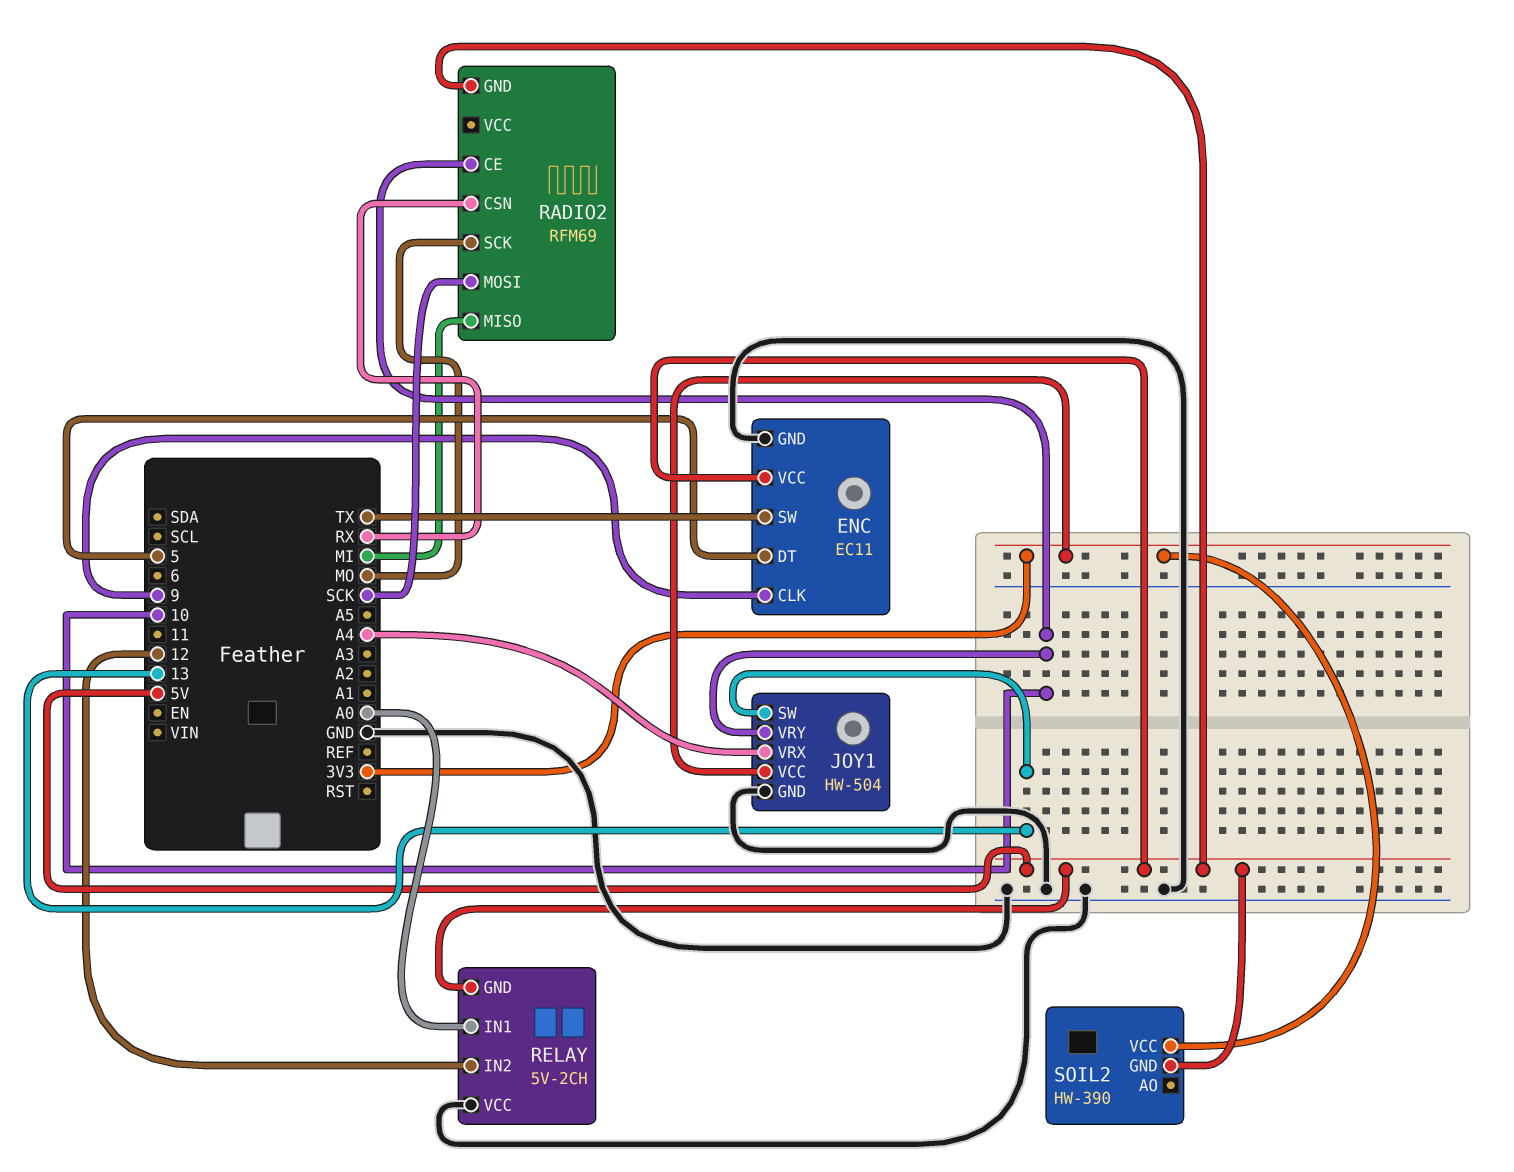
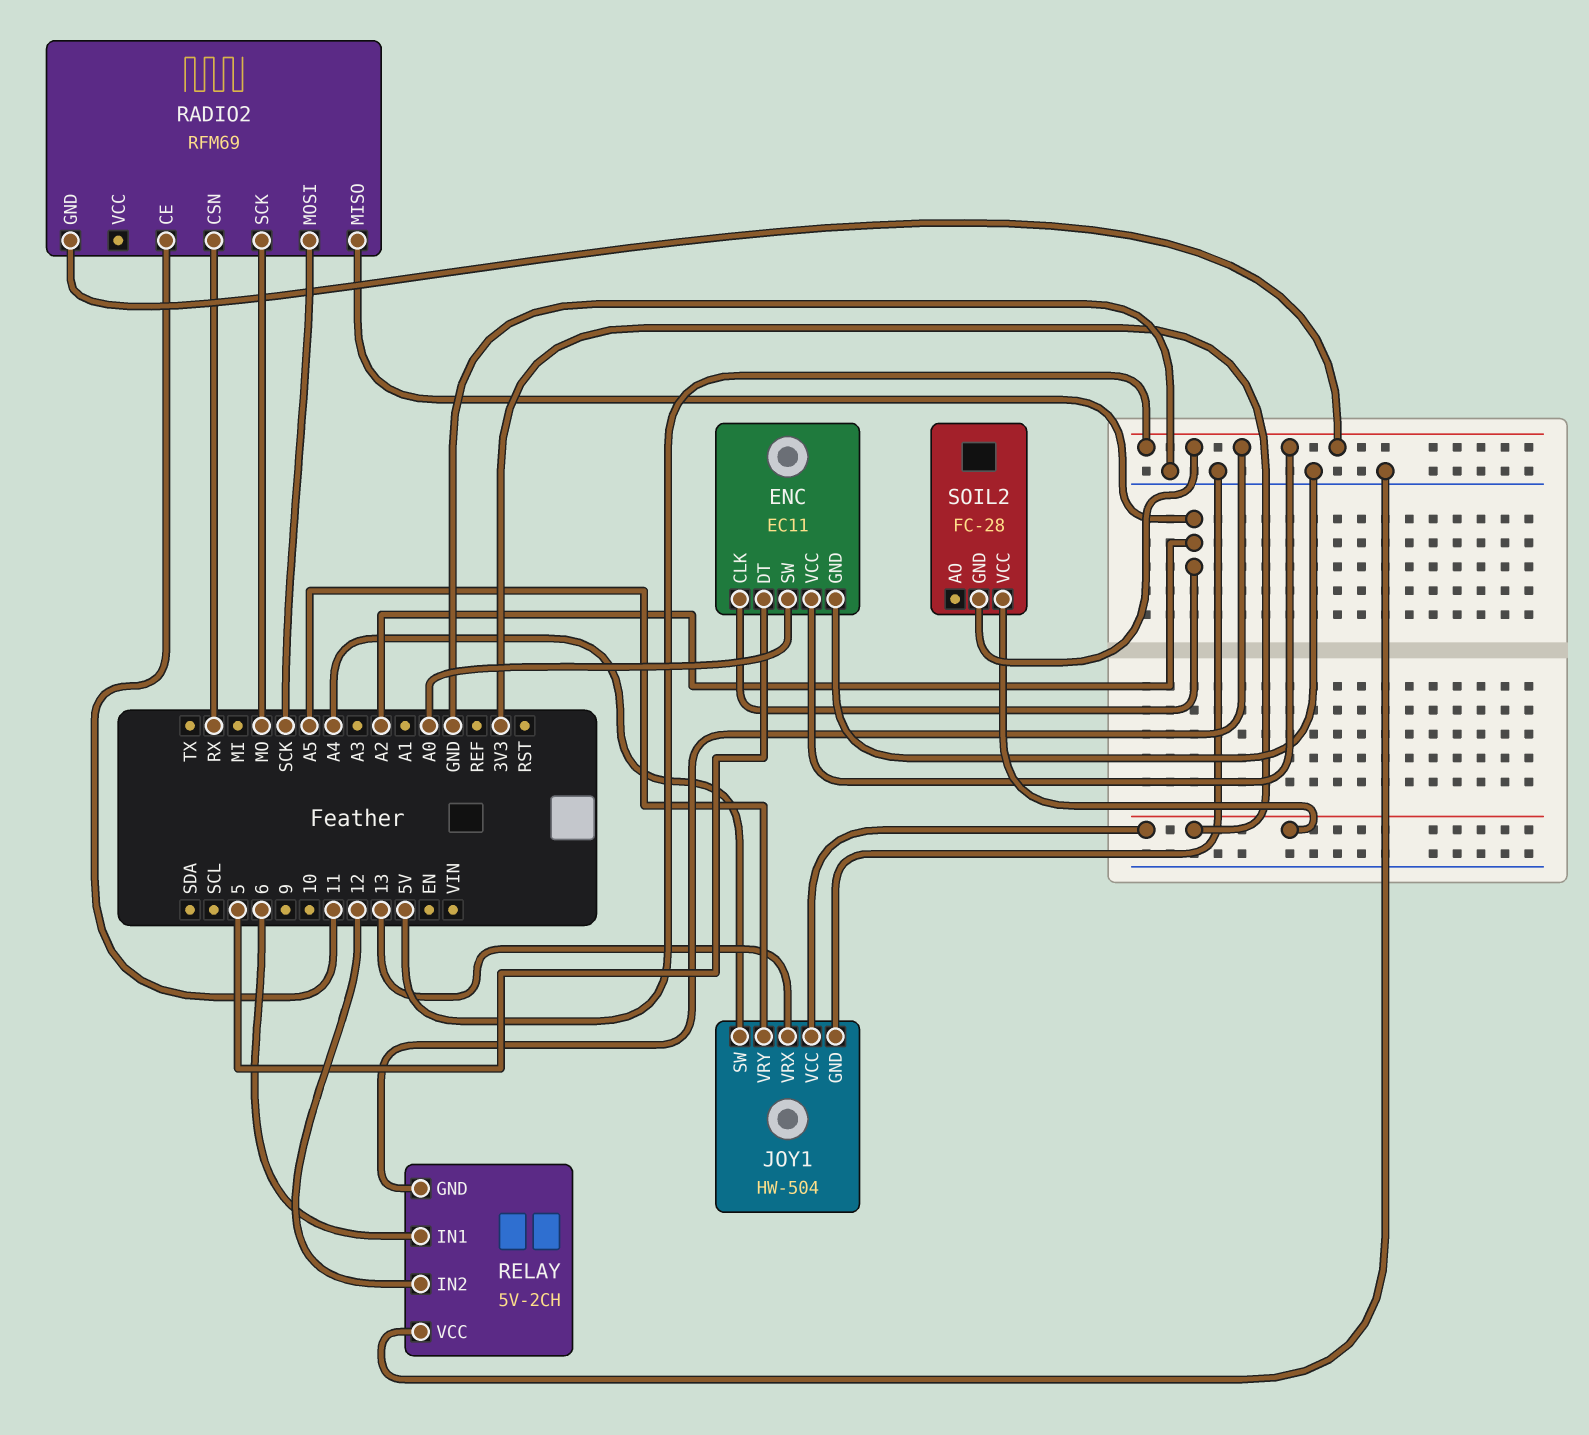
ENC pin CLK: 9 -> A2
ENC pin SW: TX -> A0
JOY1 pin SW: 13 -> A4
JOY1 pin VRX: A4 -> 13
JOY1 pin VRY: 10 -> A5
RADIO2 pin CE: 10 -> 11
RADIO2 pin MISO: MI -> A2
RELAY pin IN1: A0 -> 6
SOIL2: HW-390 -> FC-28

